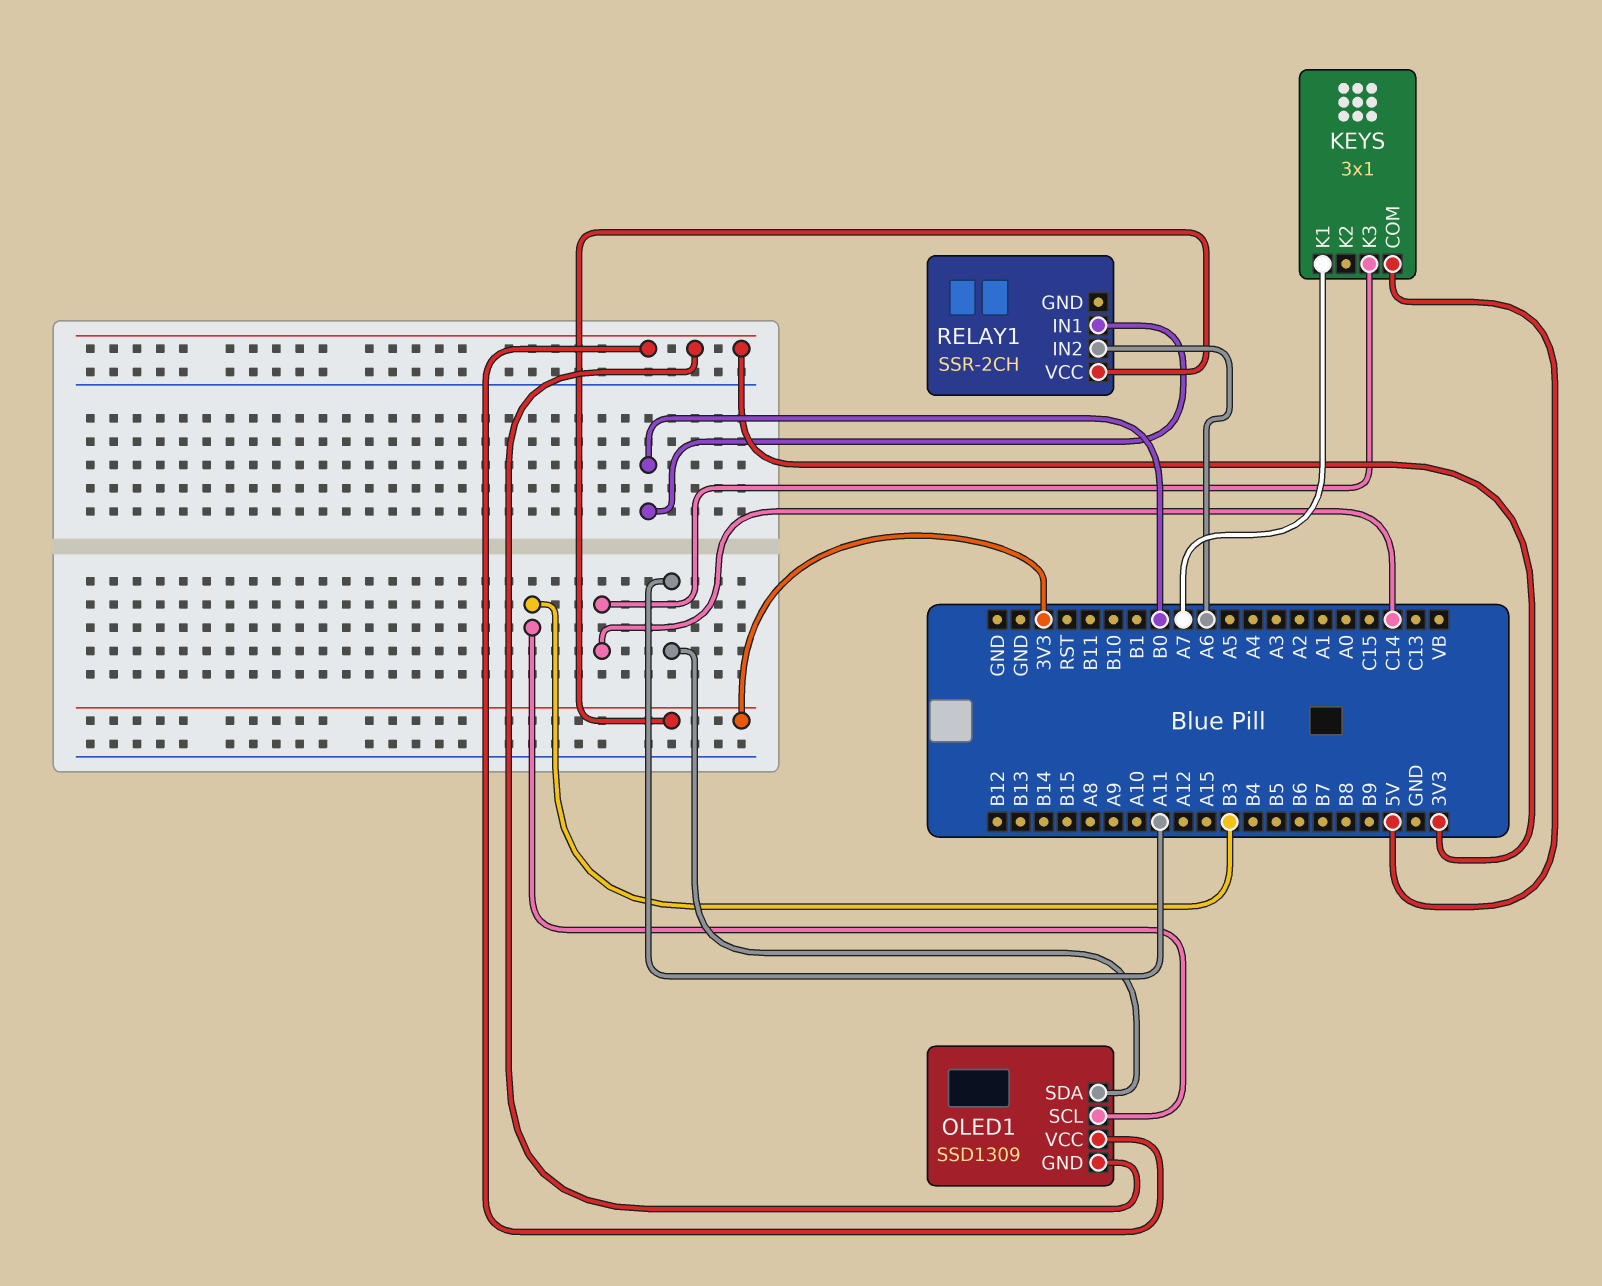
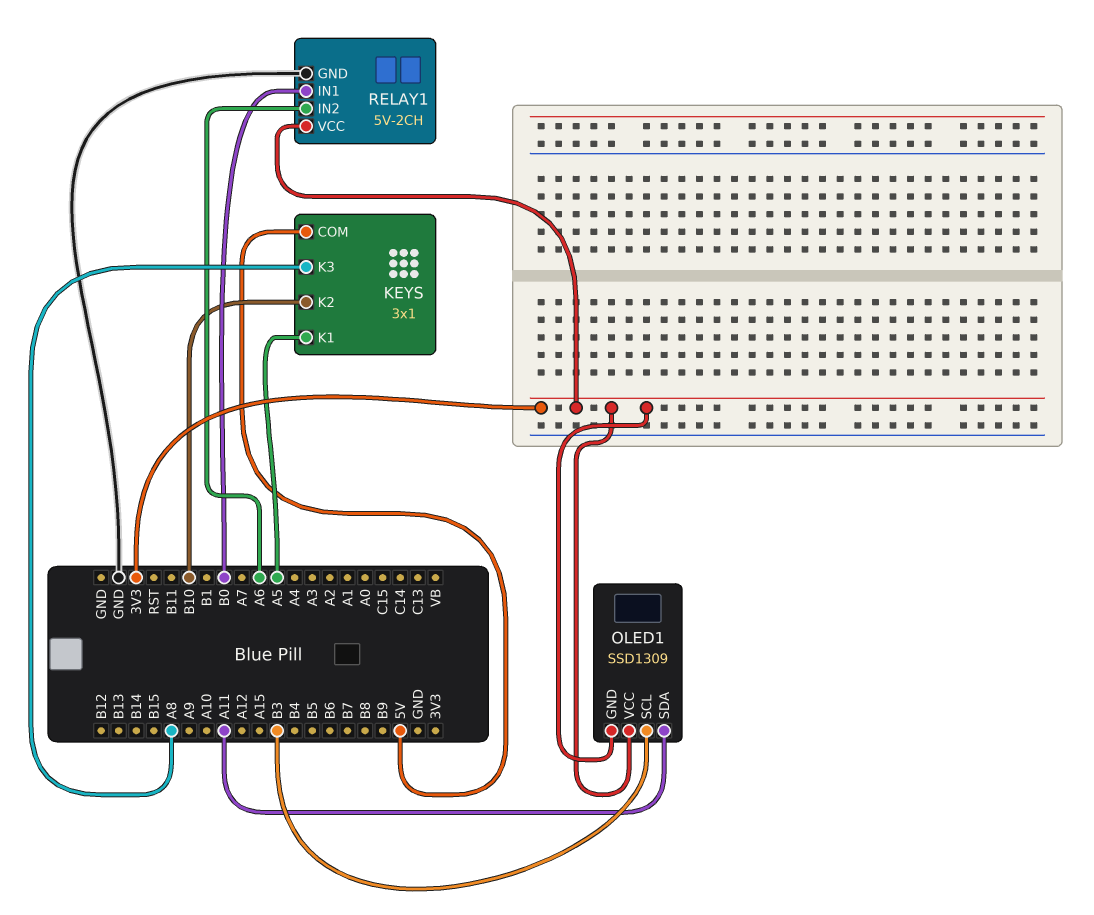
KEYS pin K1: A7 -> A5
KEYS pin K2: none -> B10
KEYS pin K3: C14 -> A8
RELAY1: SSR-2CH -> 5V-2CH
RELAY1 pin GND: none -> GND

